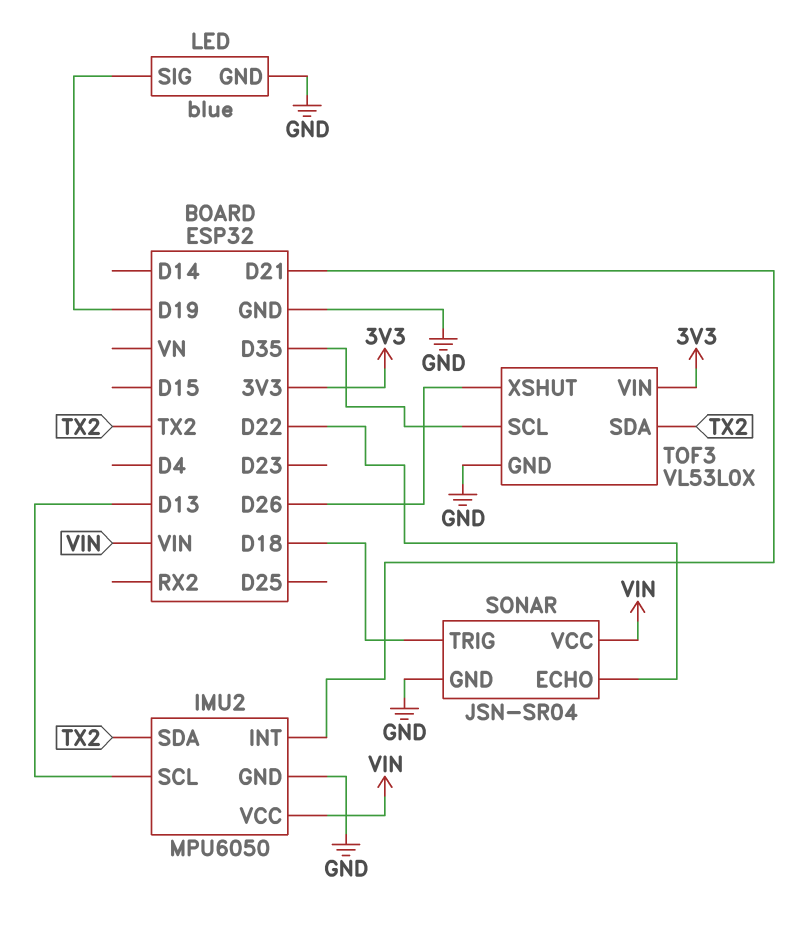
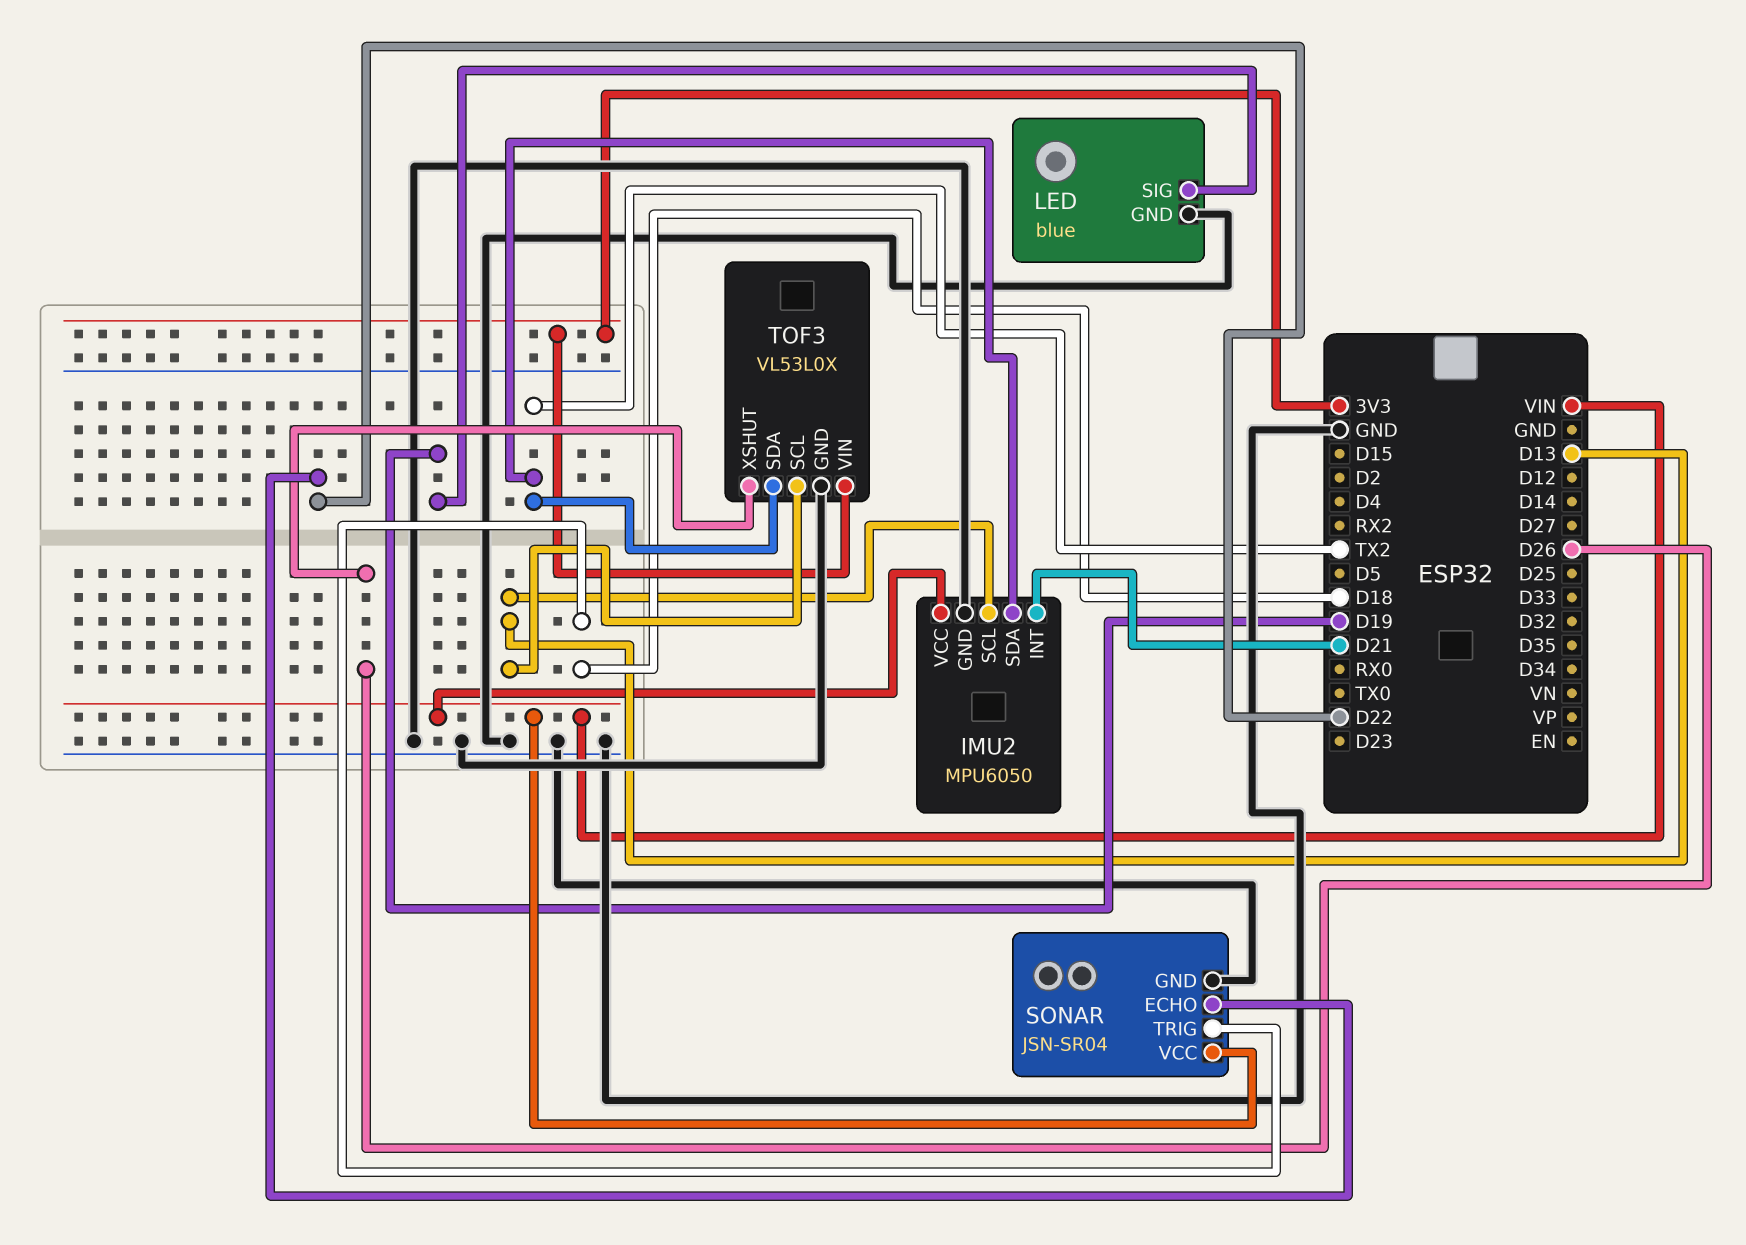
TOF3 pin SCL: D35 -> D13

